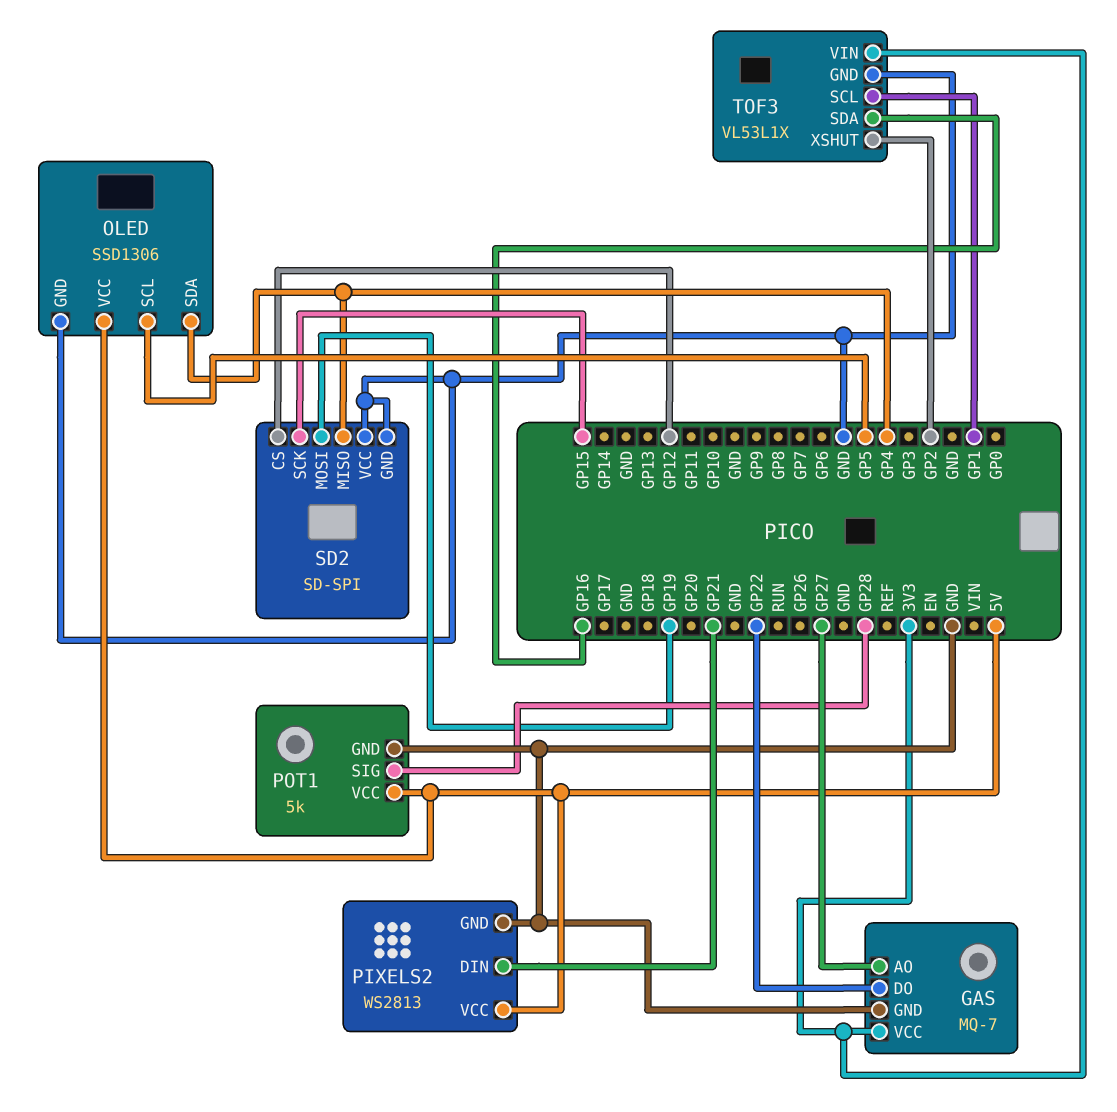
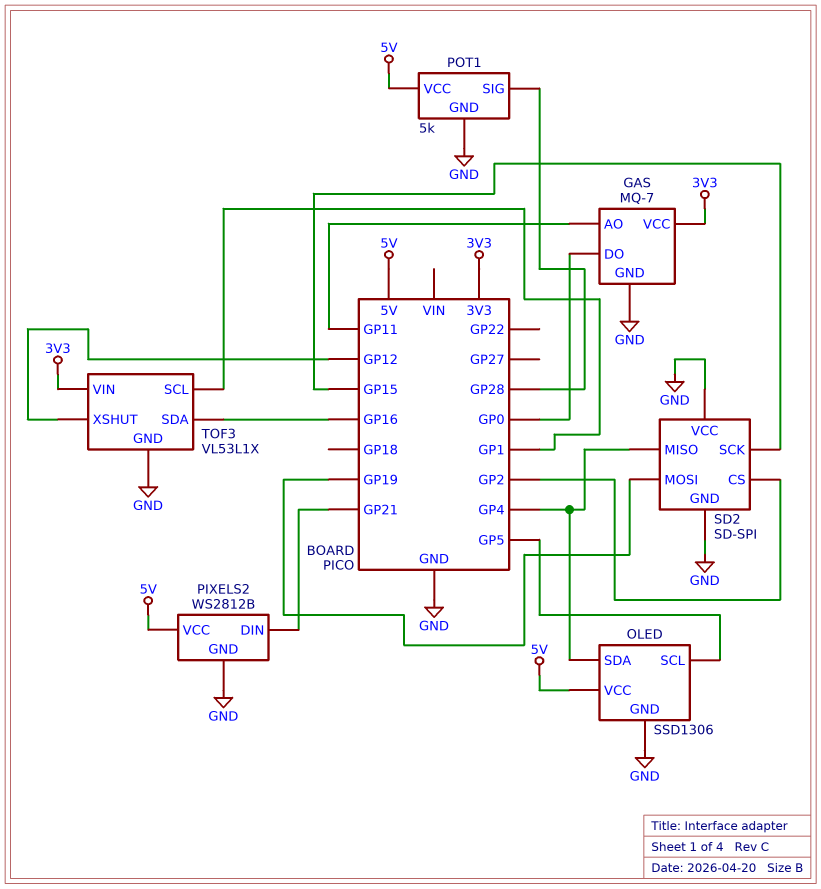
GAS pin AO: GP27 -> GP11
GAS pin DO: GP22 -> GP0
PIXELS2: WS2813 -> WS2812B
SD2 pin CS: GP12 -> GP2
TOF3 pin XSHUT: GP2 -> GP12

